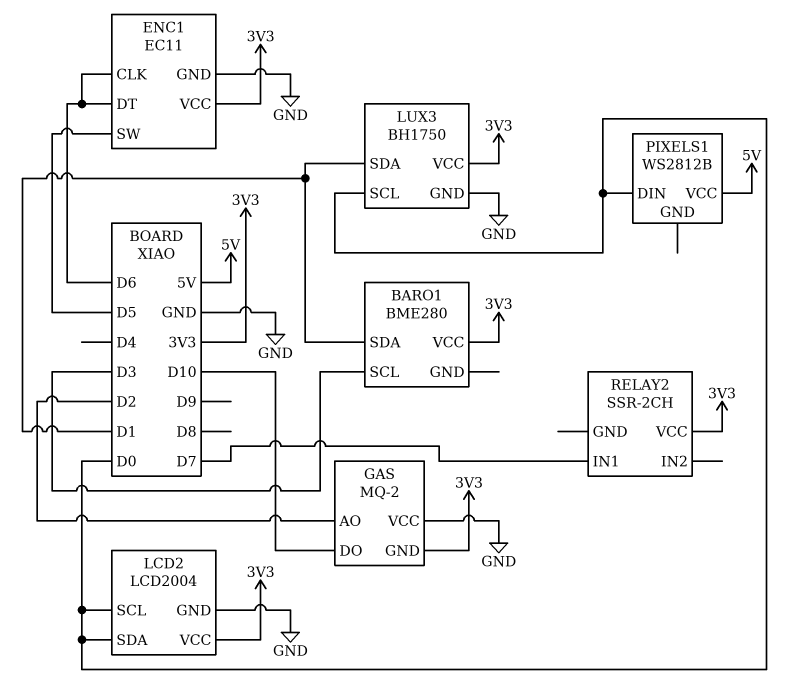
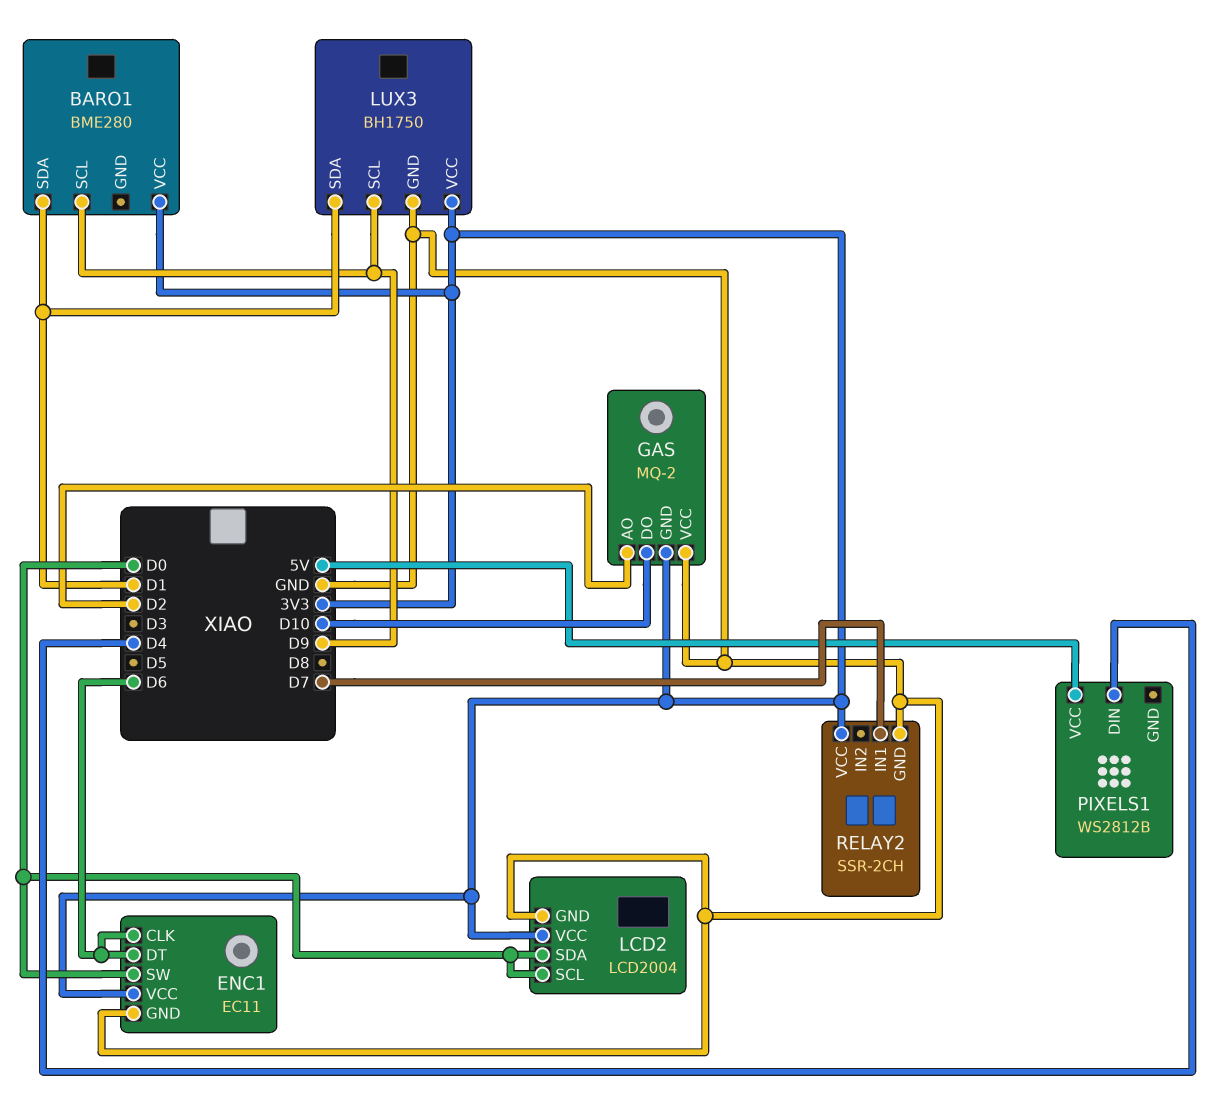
BARO1 pin SCL: D3 -> D9
ENC1 pin SW: D5 -> D0
LUX3 pin SCL: D0 -> D9
PIXELS1 pin DIN: D0 -> D4
RELAY2 pin GND: none -> GND

